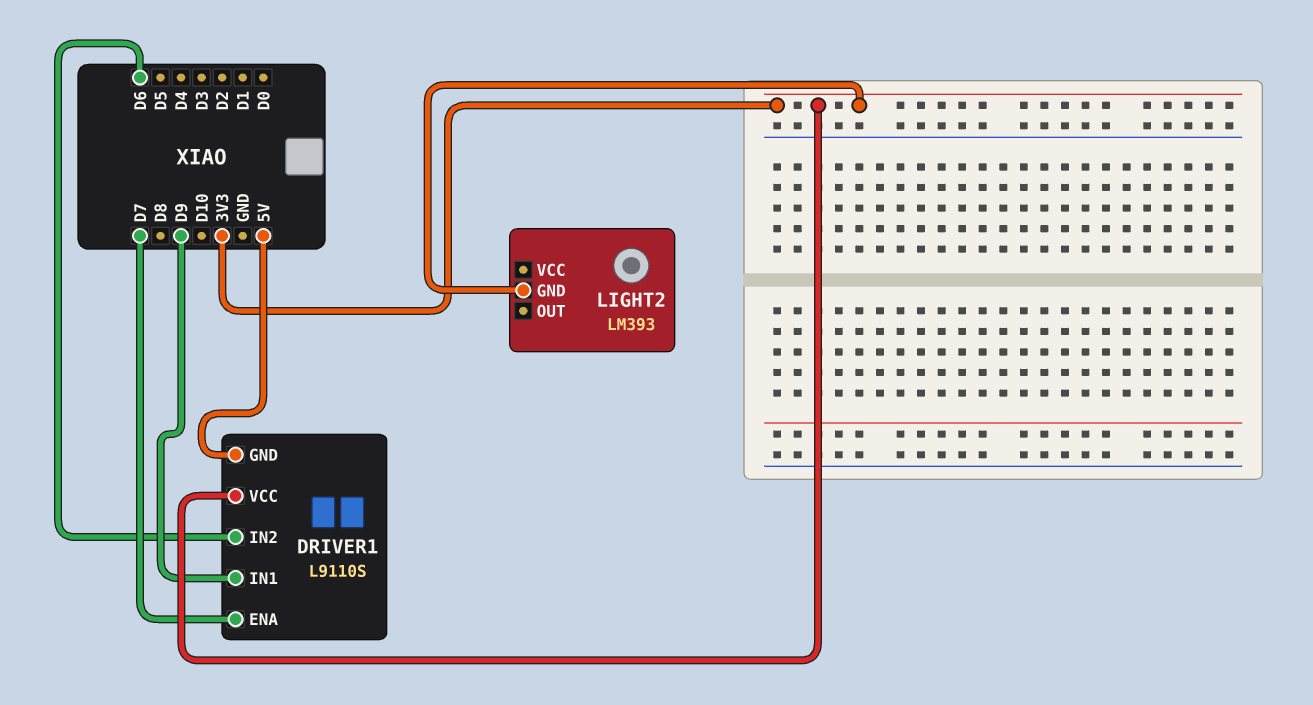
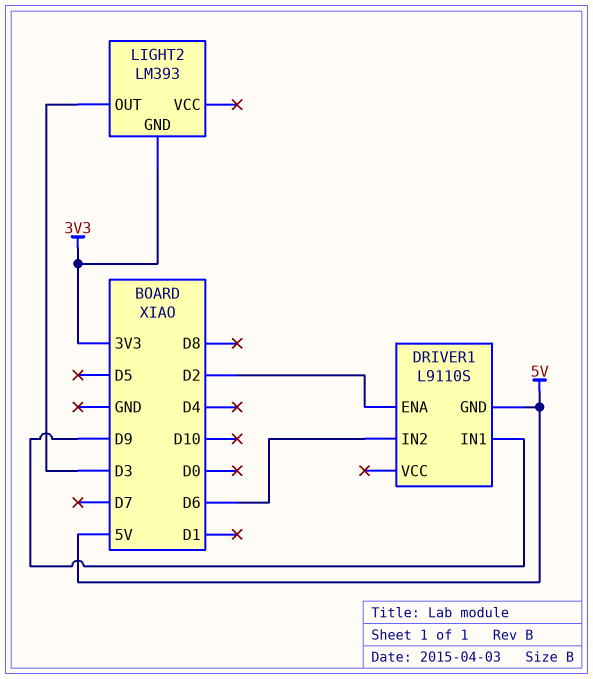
DRIVER1 pin ENA: D7 -> D2
DRIVER1 pin VCC: 3V3 -> none
LIGHT2 pin OUT: none -> D3

